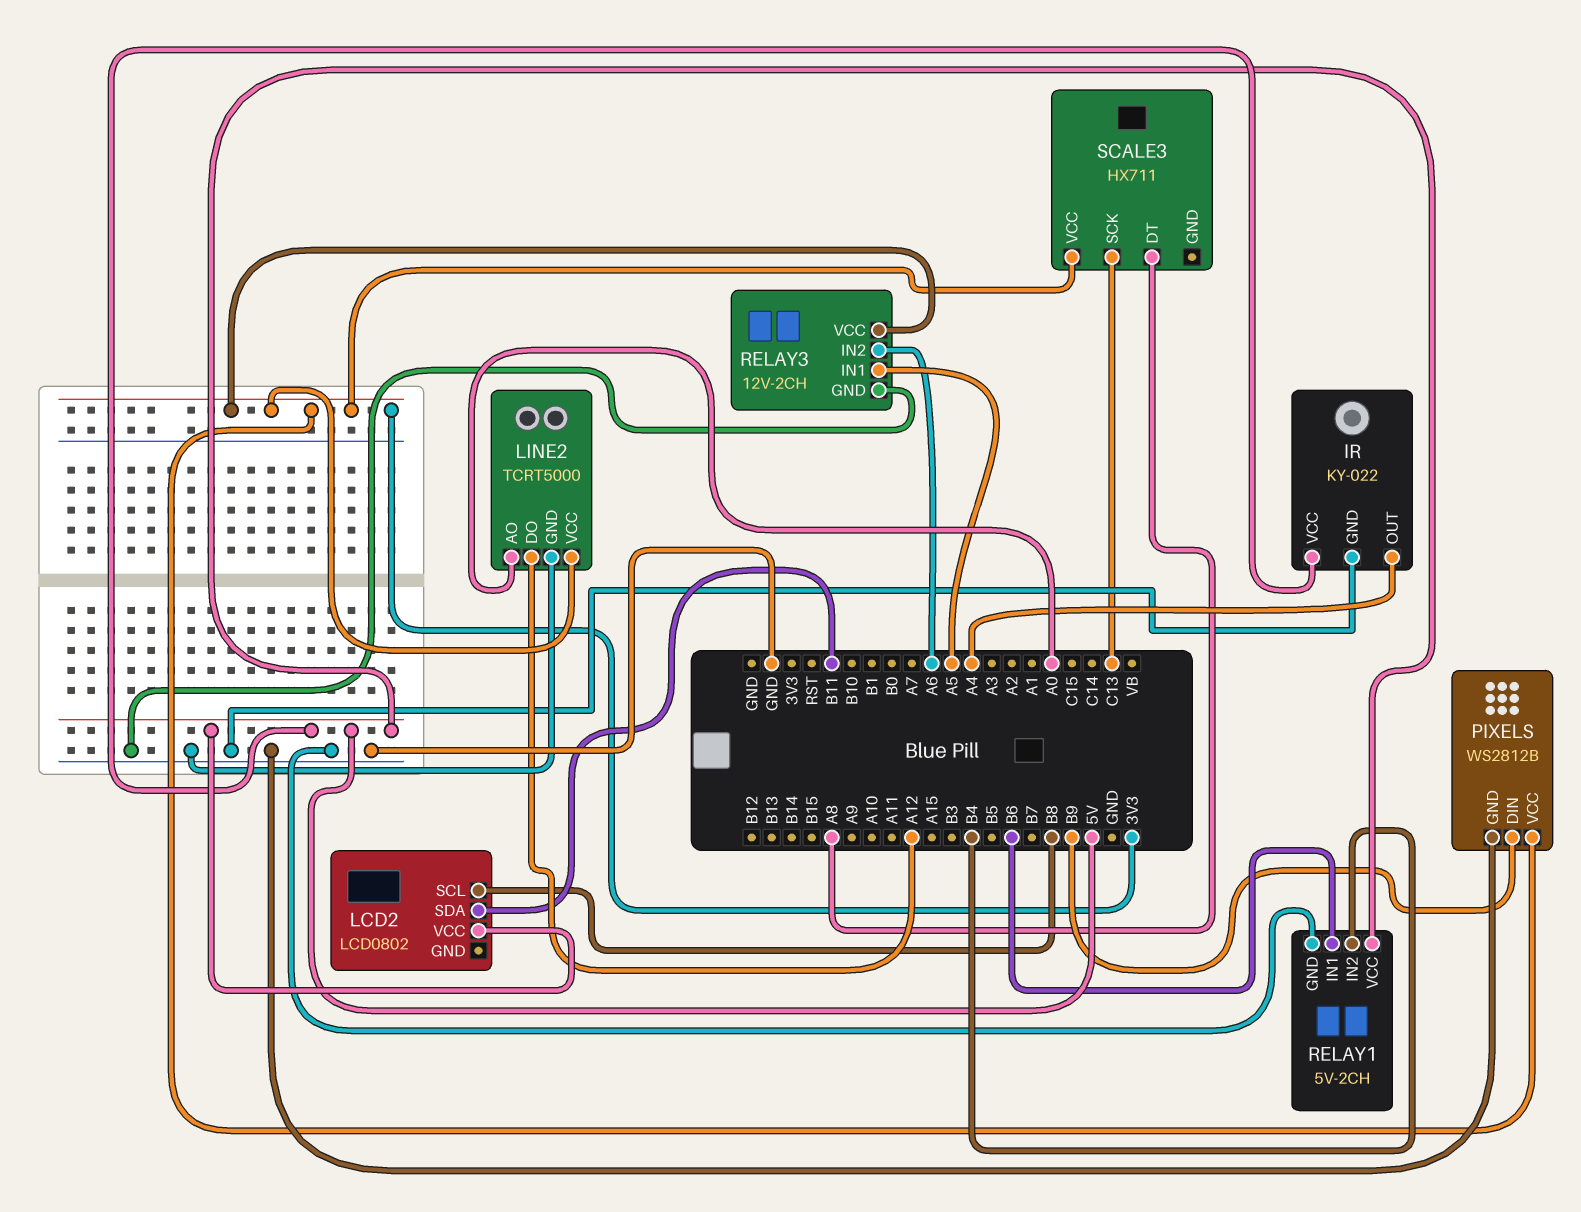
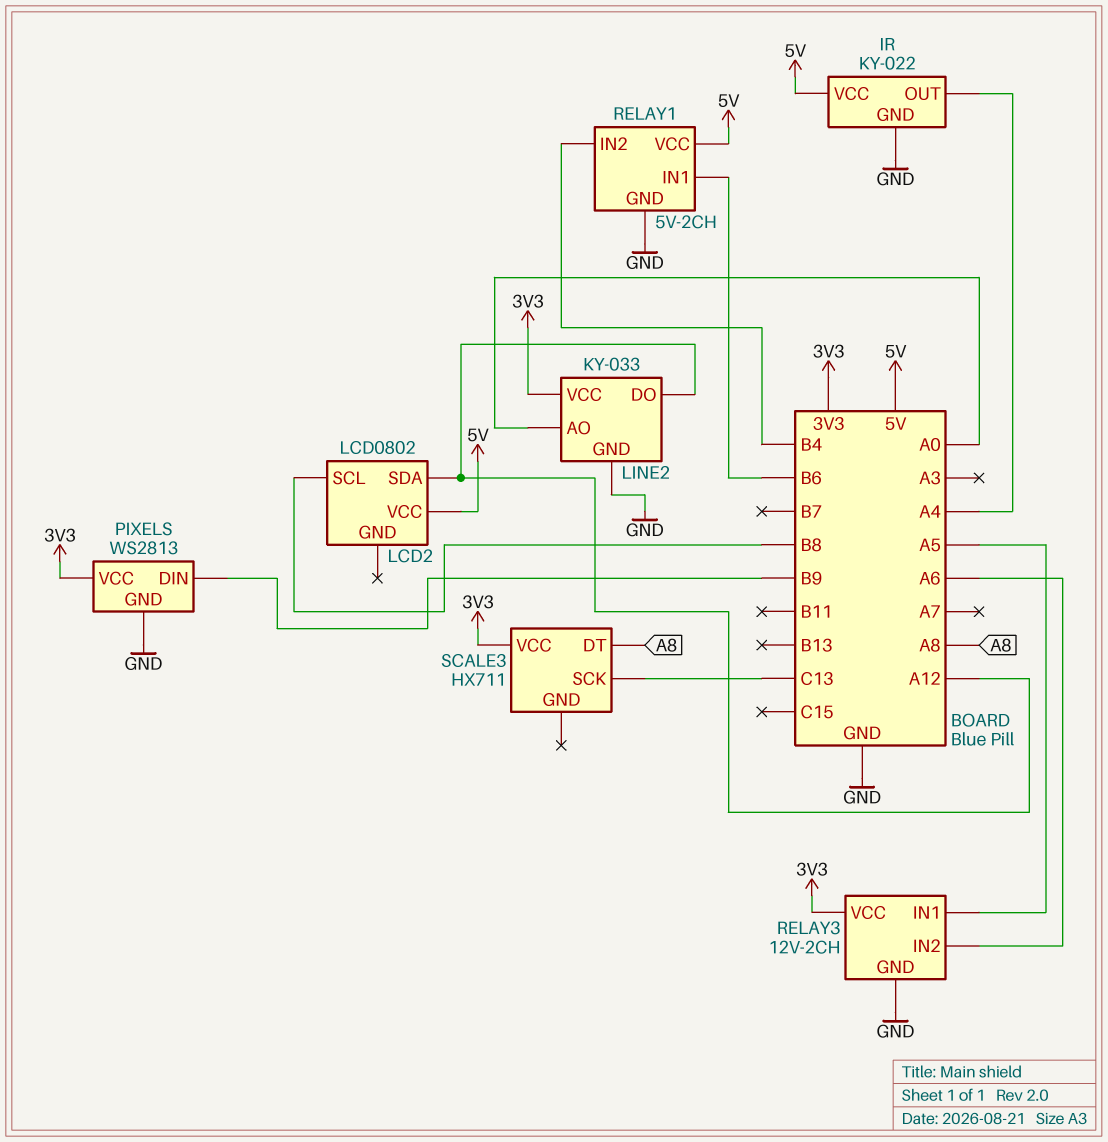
LCD2 pin SDA: B11 -> A12
LINE2: TCRT5000 -> KY-033
PIXELS: WS2812B -> WS2813

